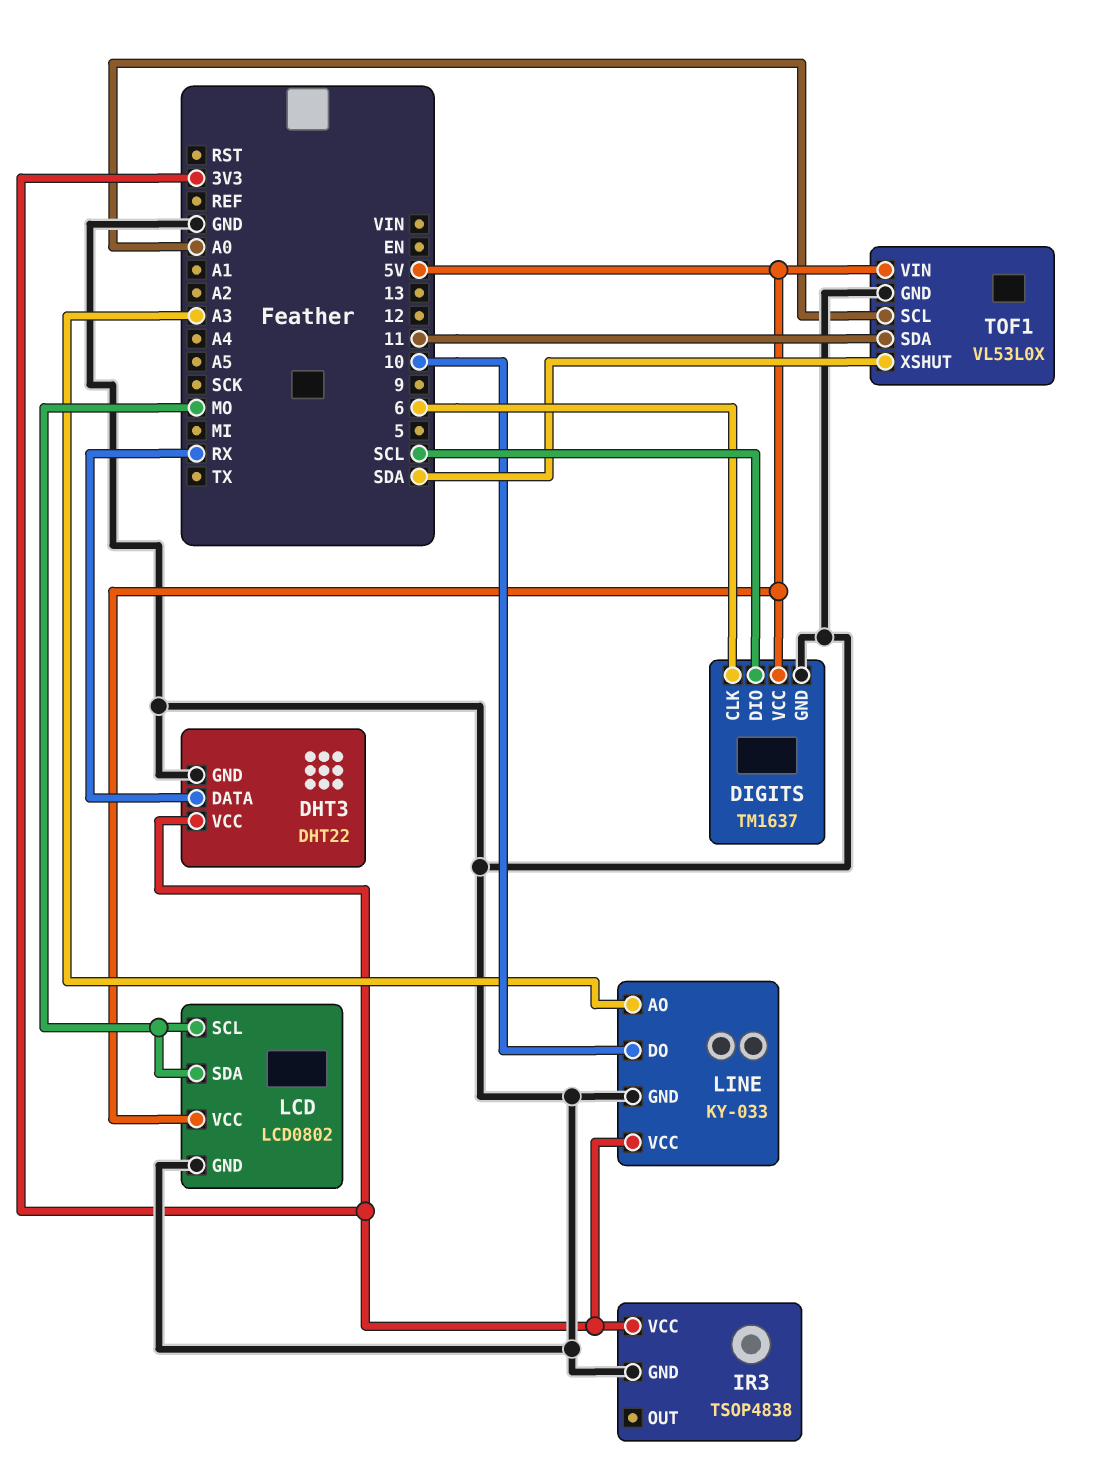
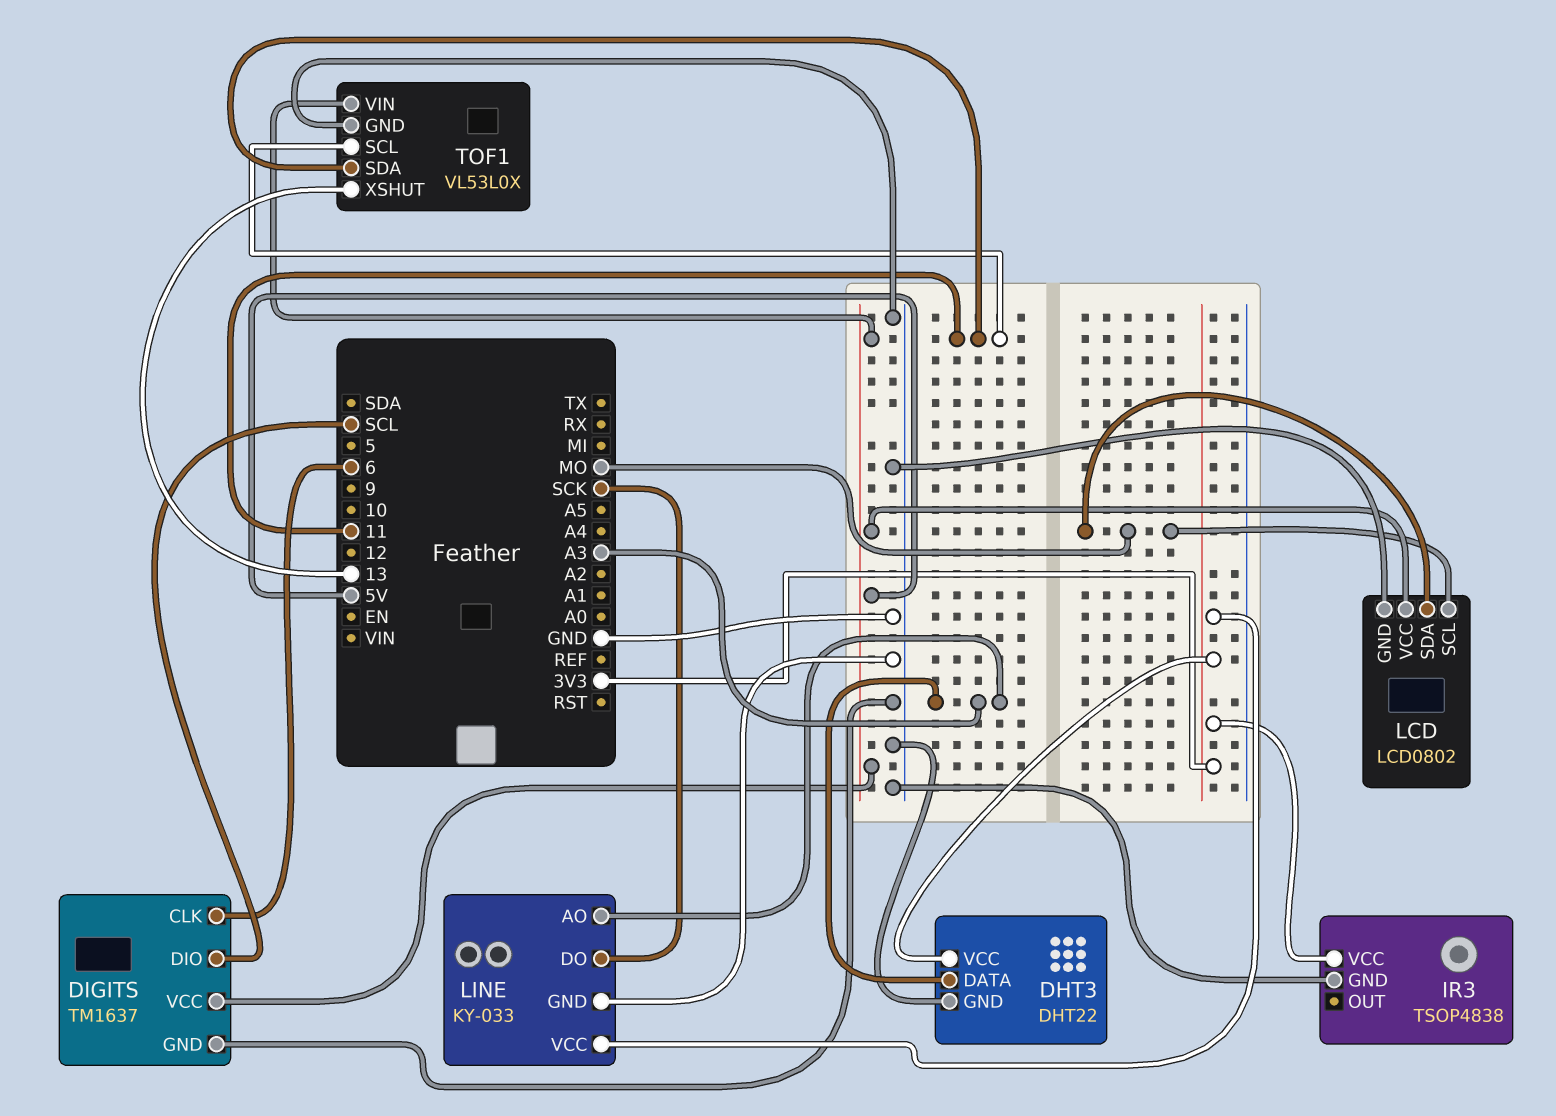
DHT3 pin DATA: RX -> A3
LINE pin DO: 10 -> SCK
TOF1 pin SCL: A0 -> 11
TOF1 pin XSHUT: SDA -> 13

